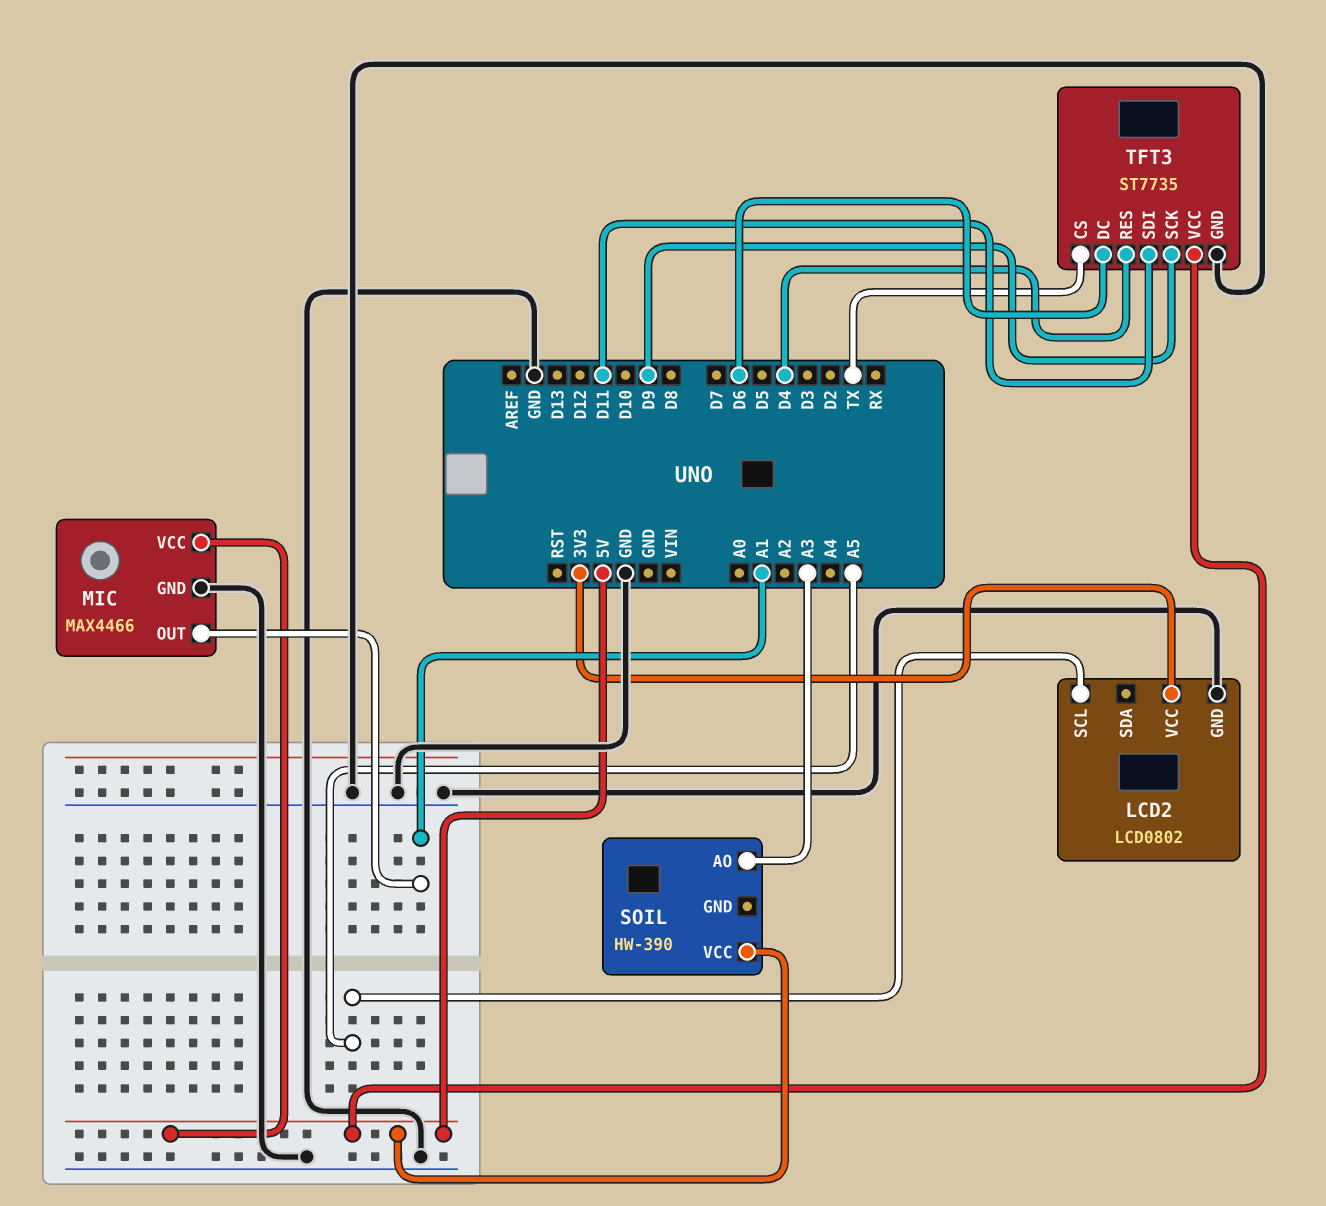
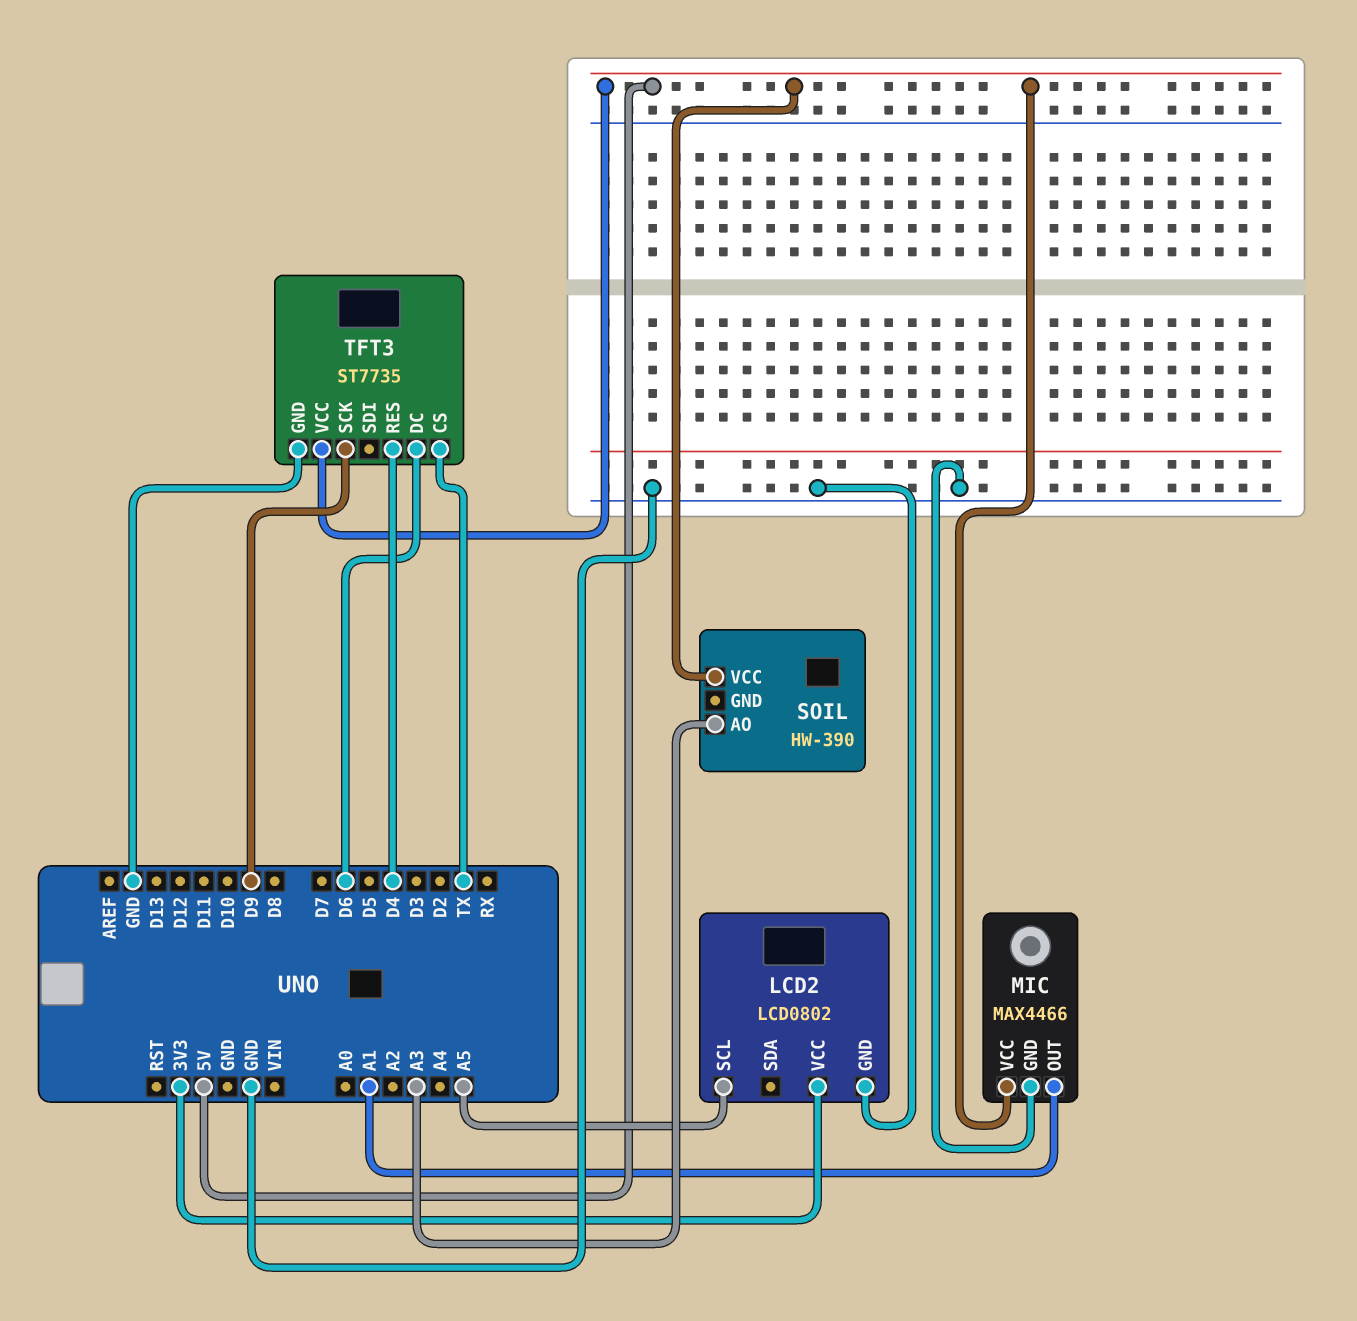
TFT3 pin SDI: D11 -> none

